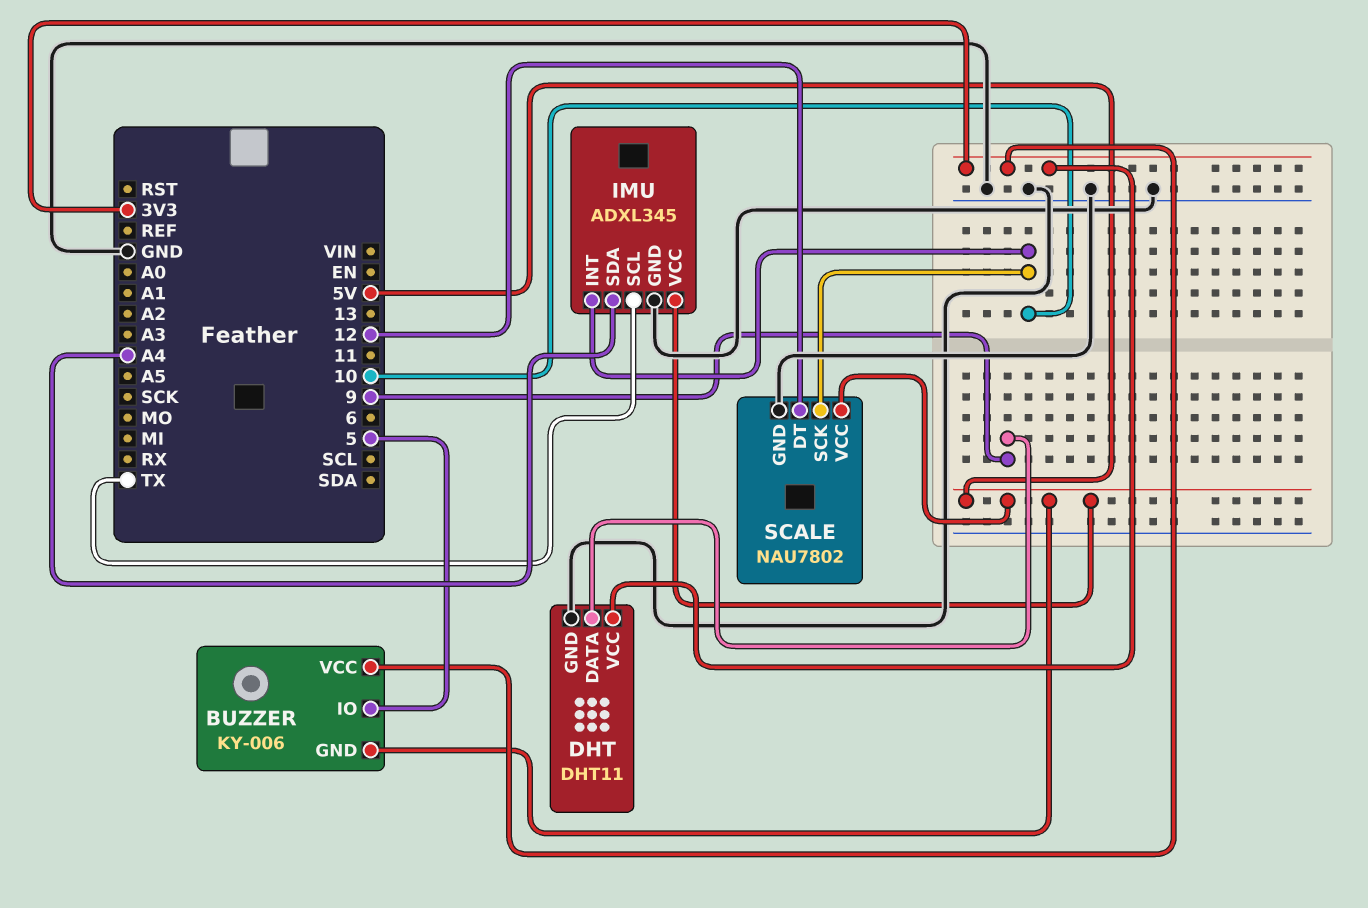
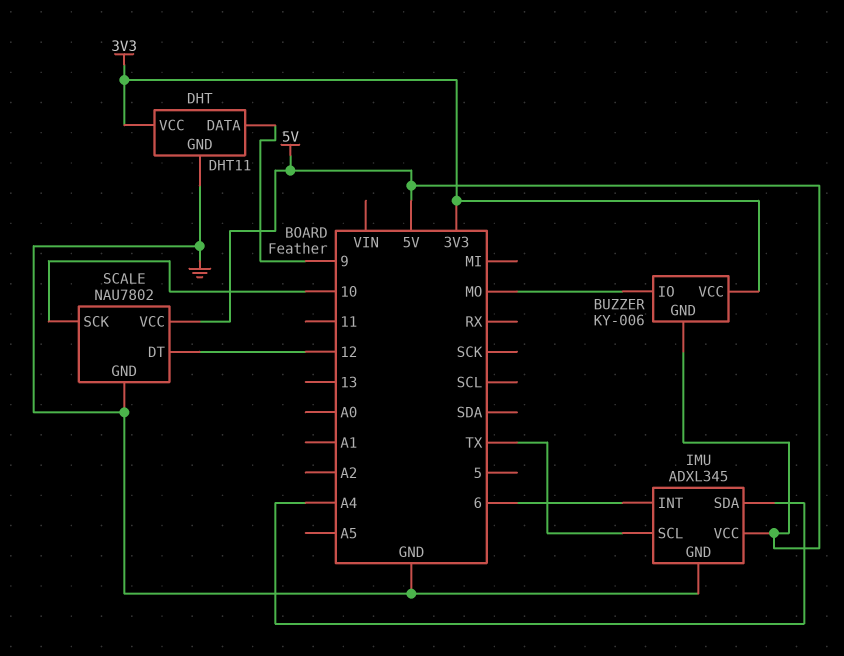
BUZZER pin IO: 5 -> MO
IMU pin INT: 10 -> 6

